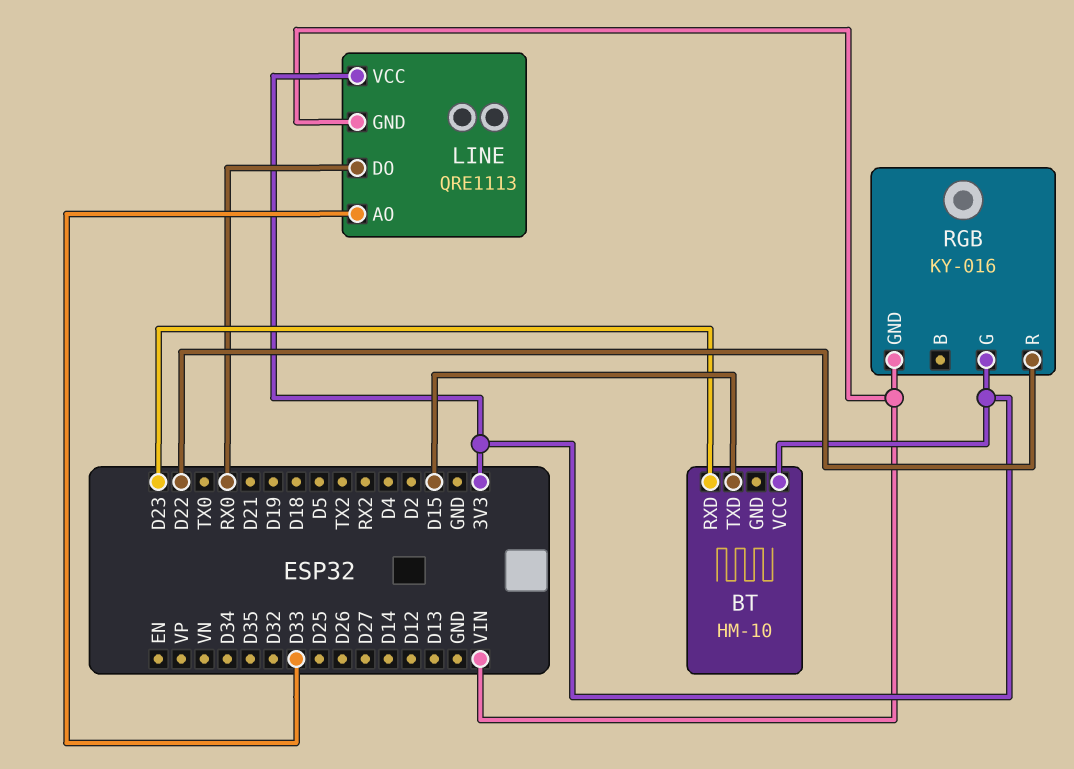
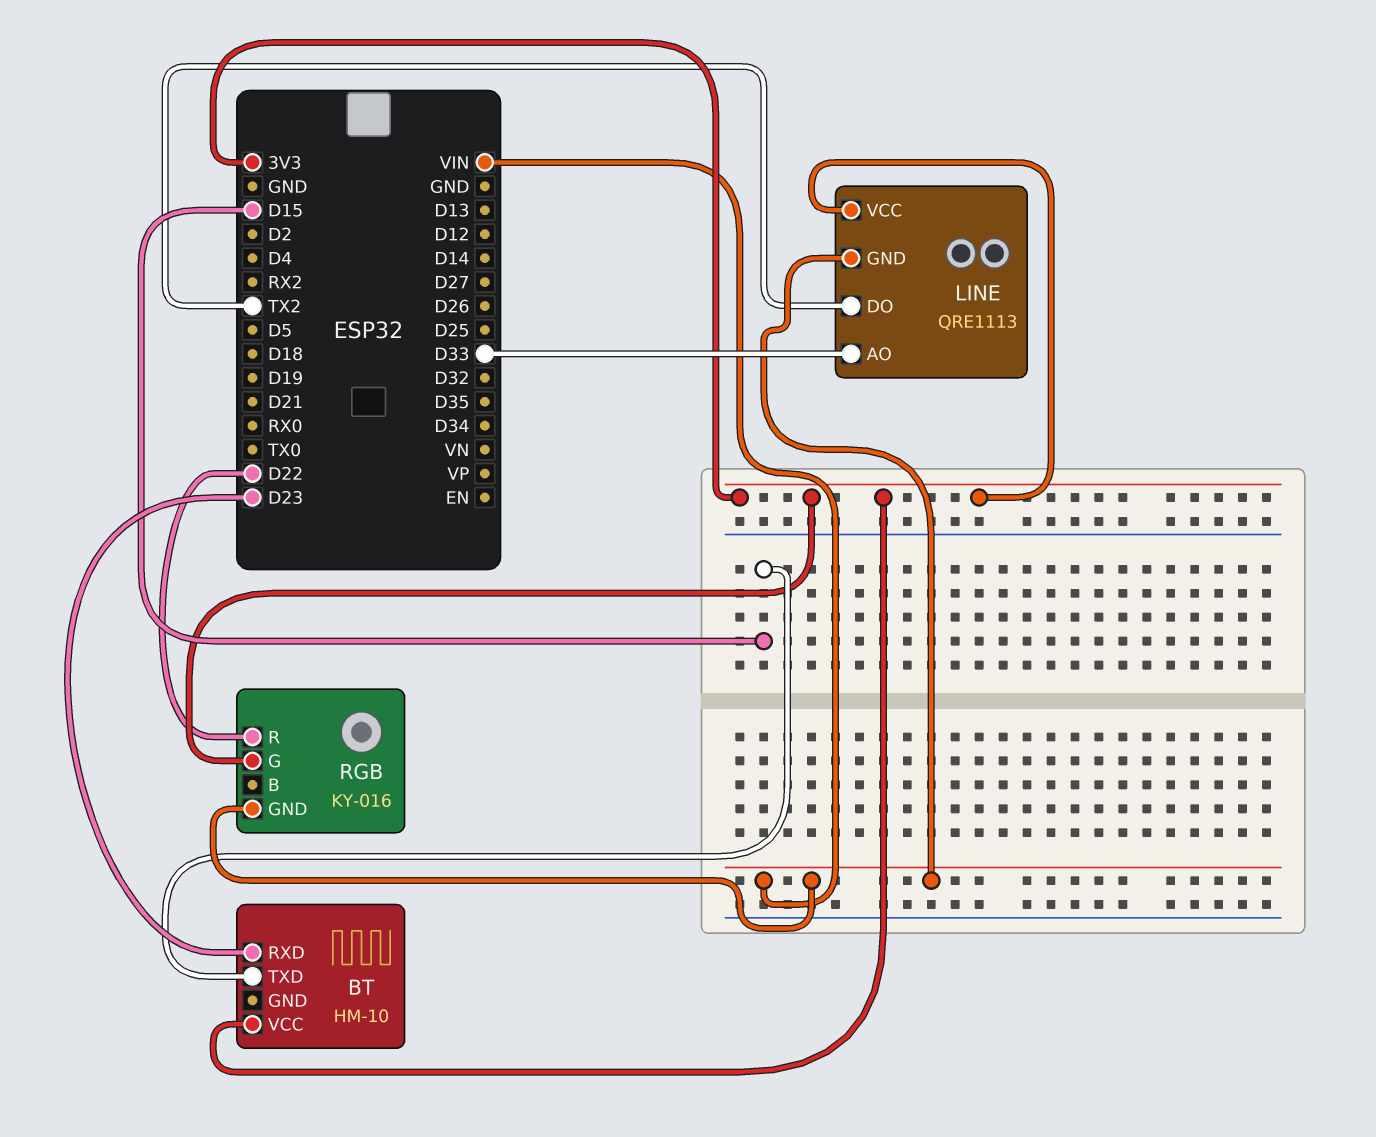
LINE pin DO: RX0 -> TX2

